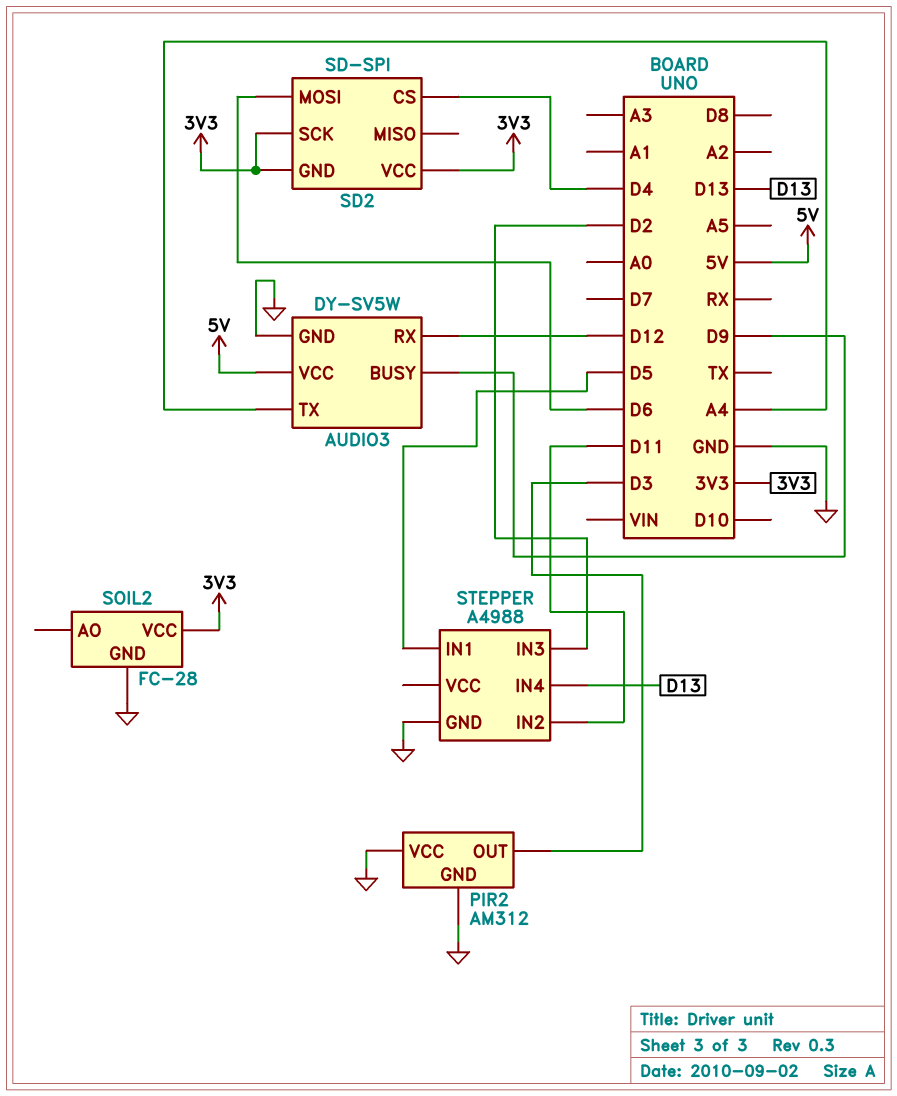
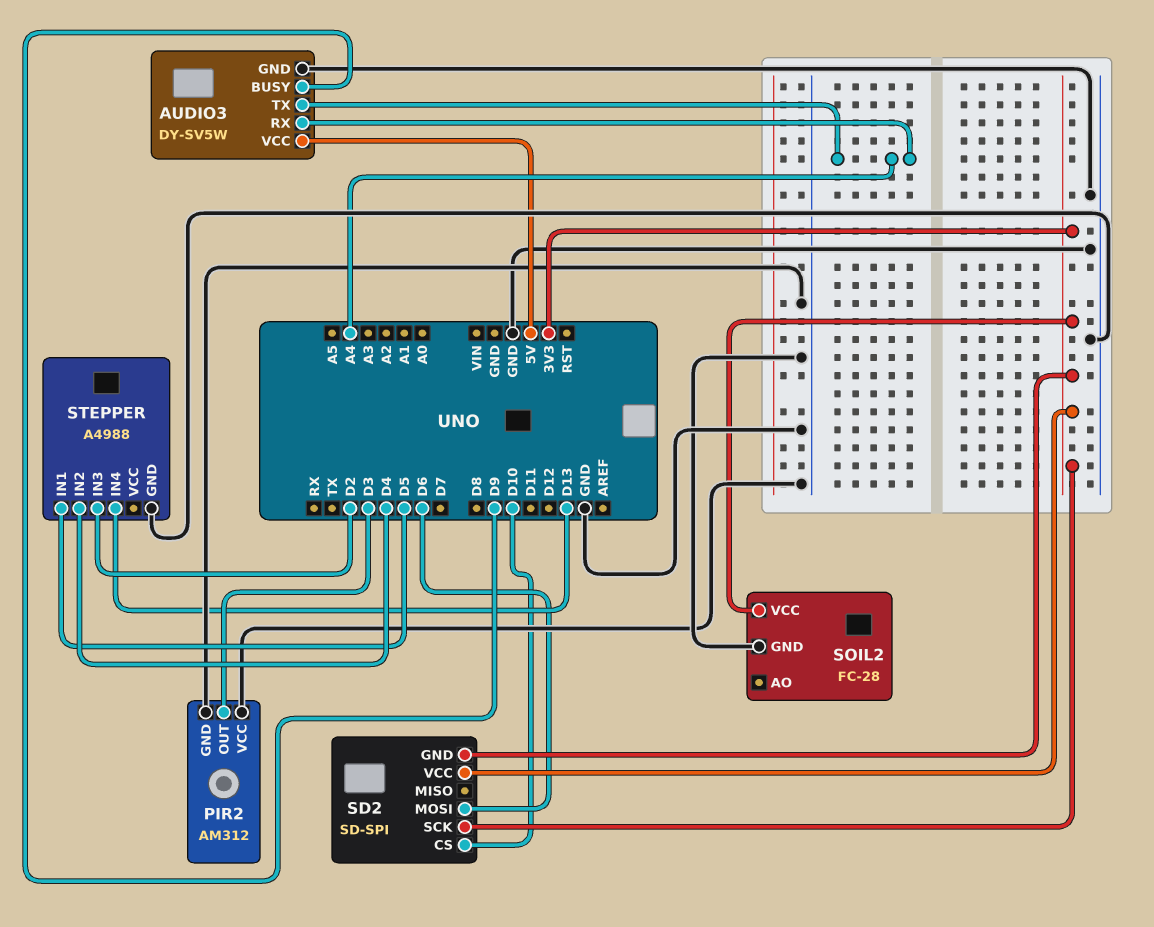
AUDIO3 pin RX: D12 -> A4
SD2 pin CS: D4 -> D10
STEPPER pin IN2: D11 -> D4

